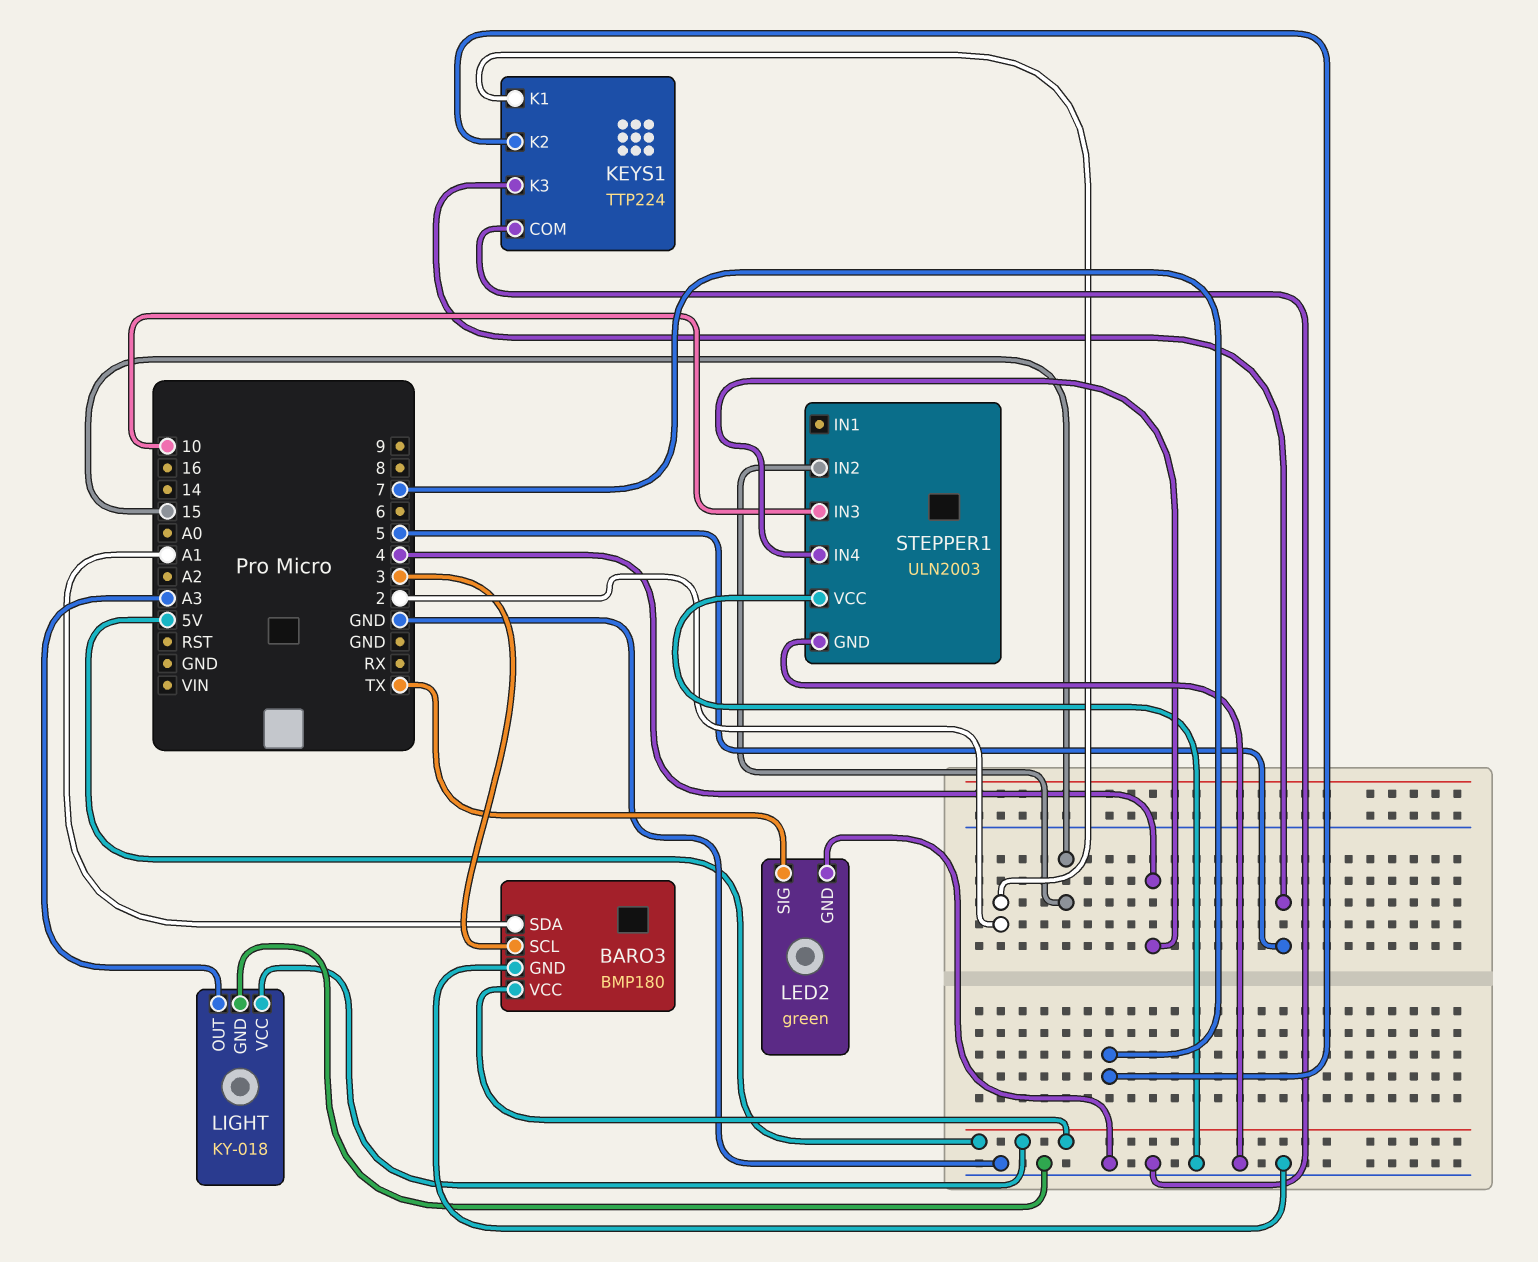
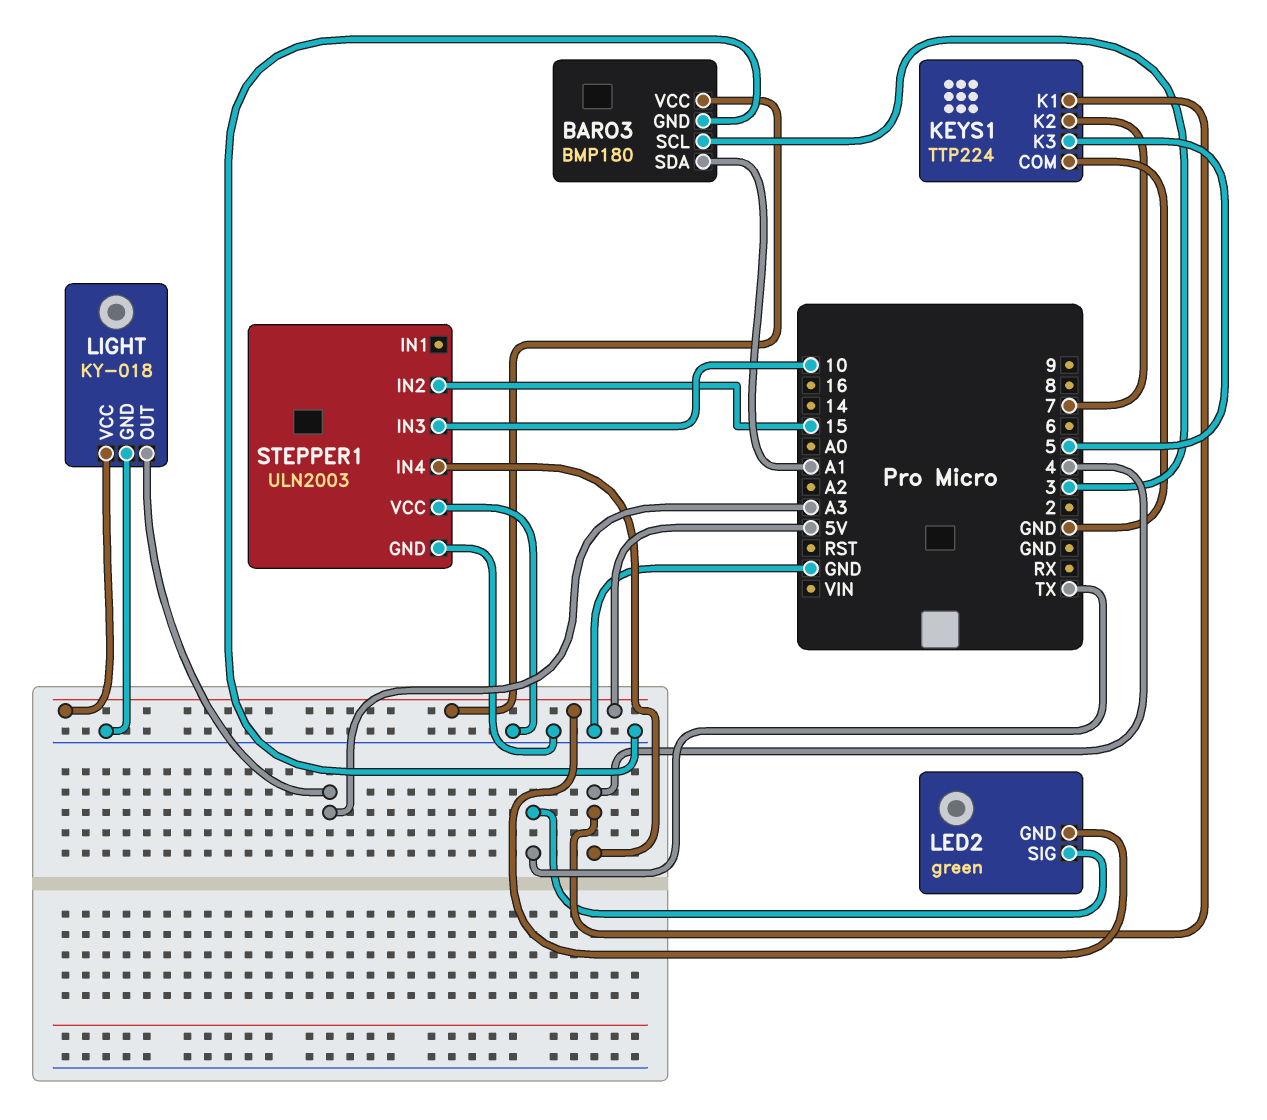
KEYS1 pin K1: 2 -> 4
LED2 pin GND: GND -> 5V

